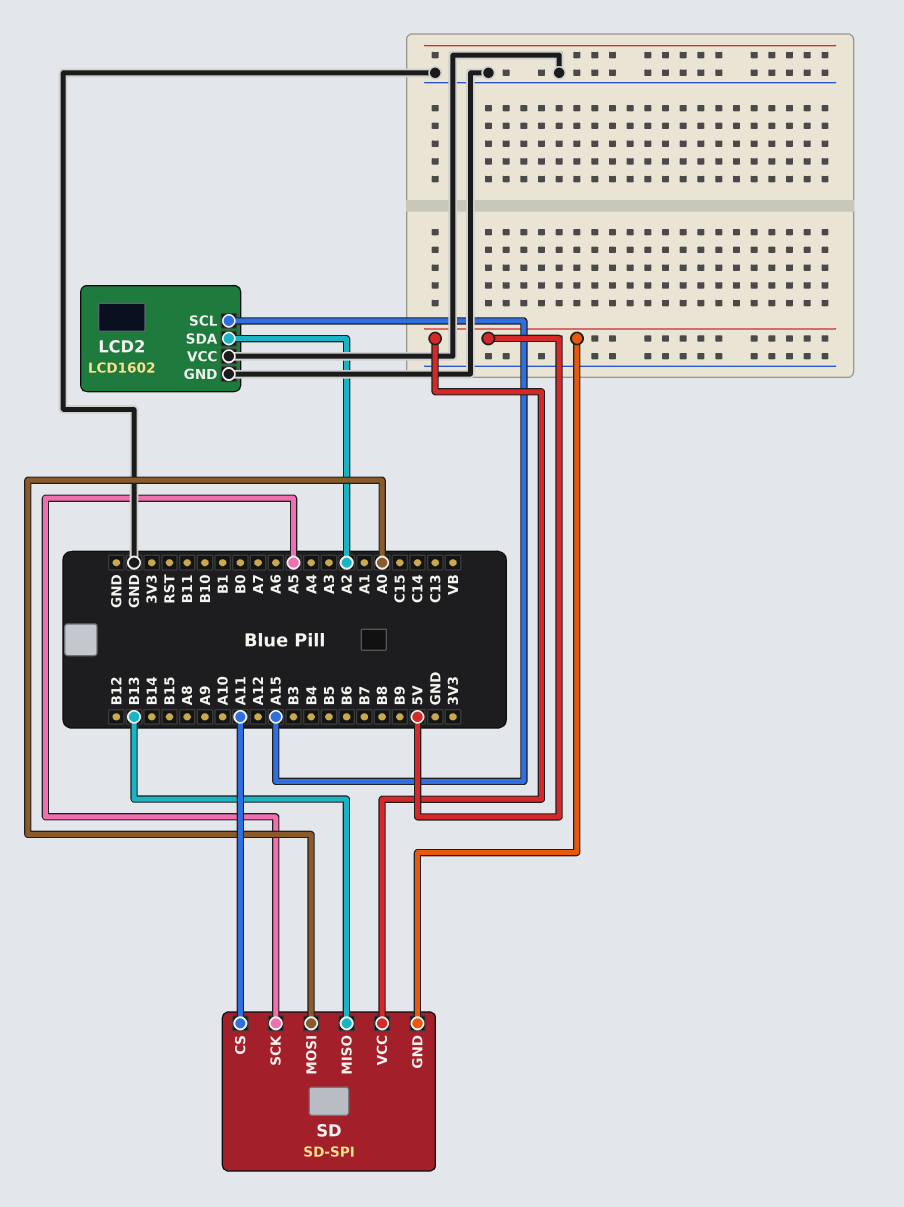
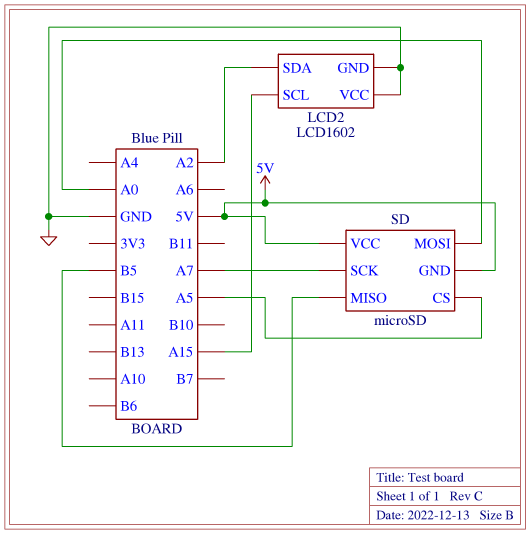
SD: SD-SPI -> microSD
SD pin CS: A11 -> A5
SD pin MISO: B13 -> B5
SD pin SCK: A5 -> A7

